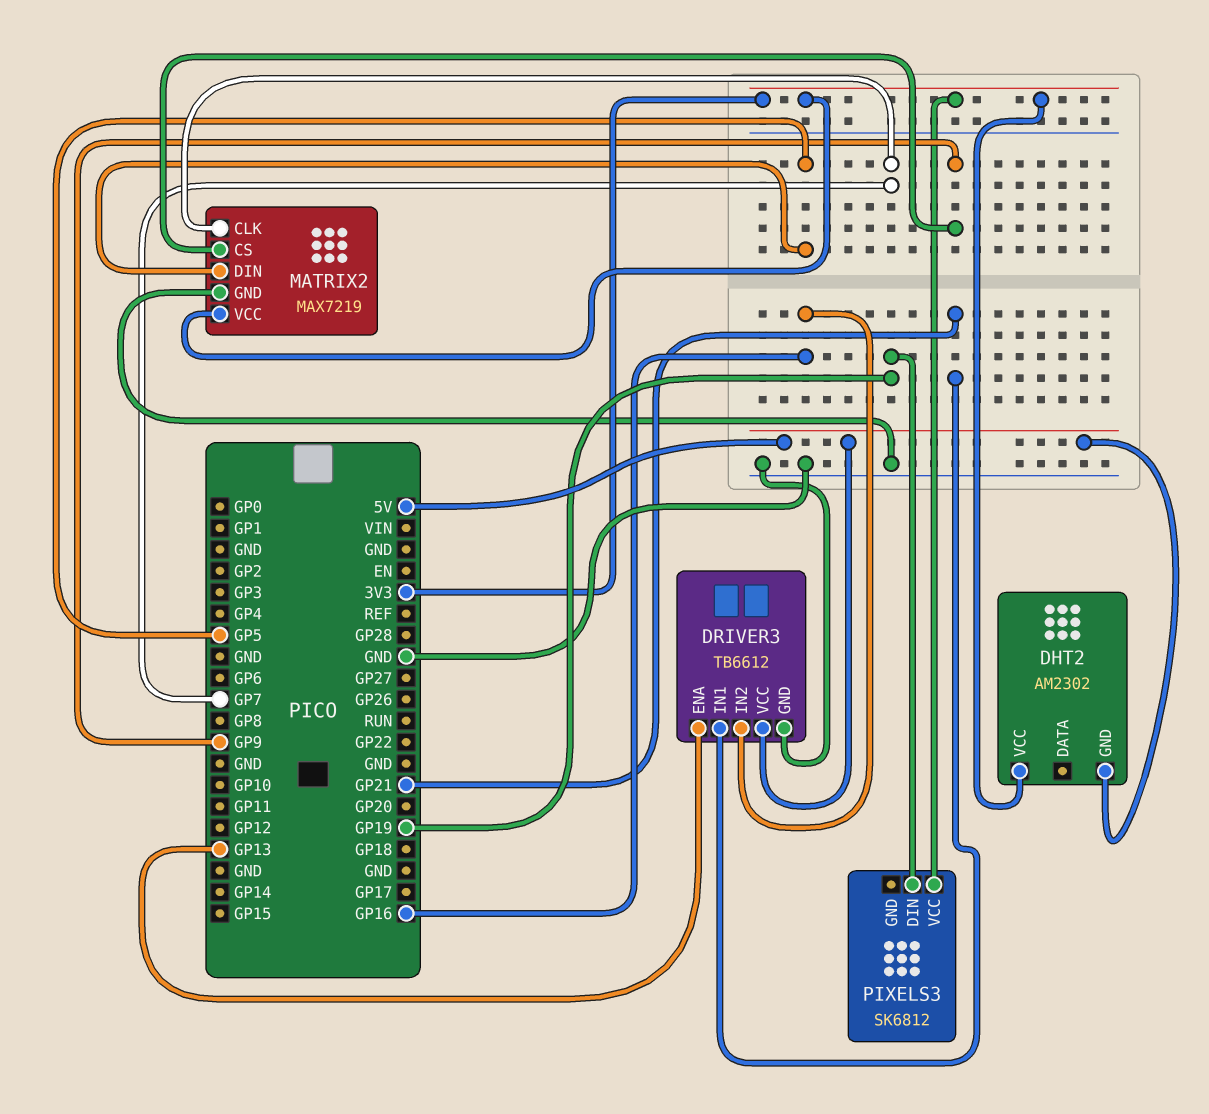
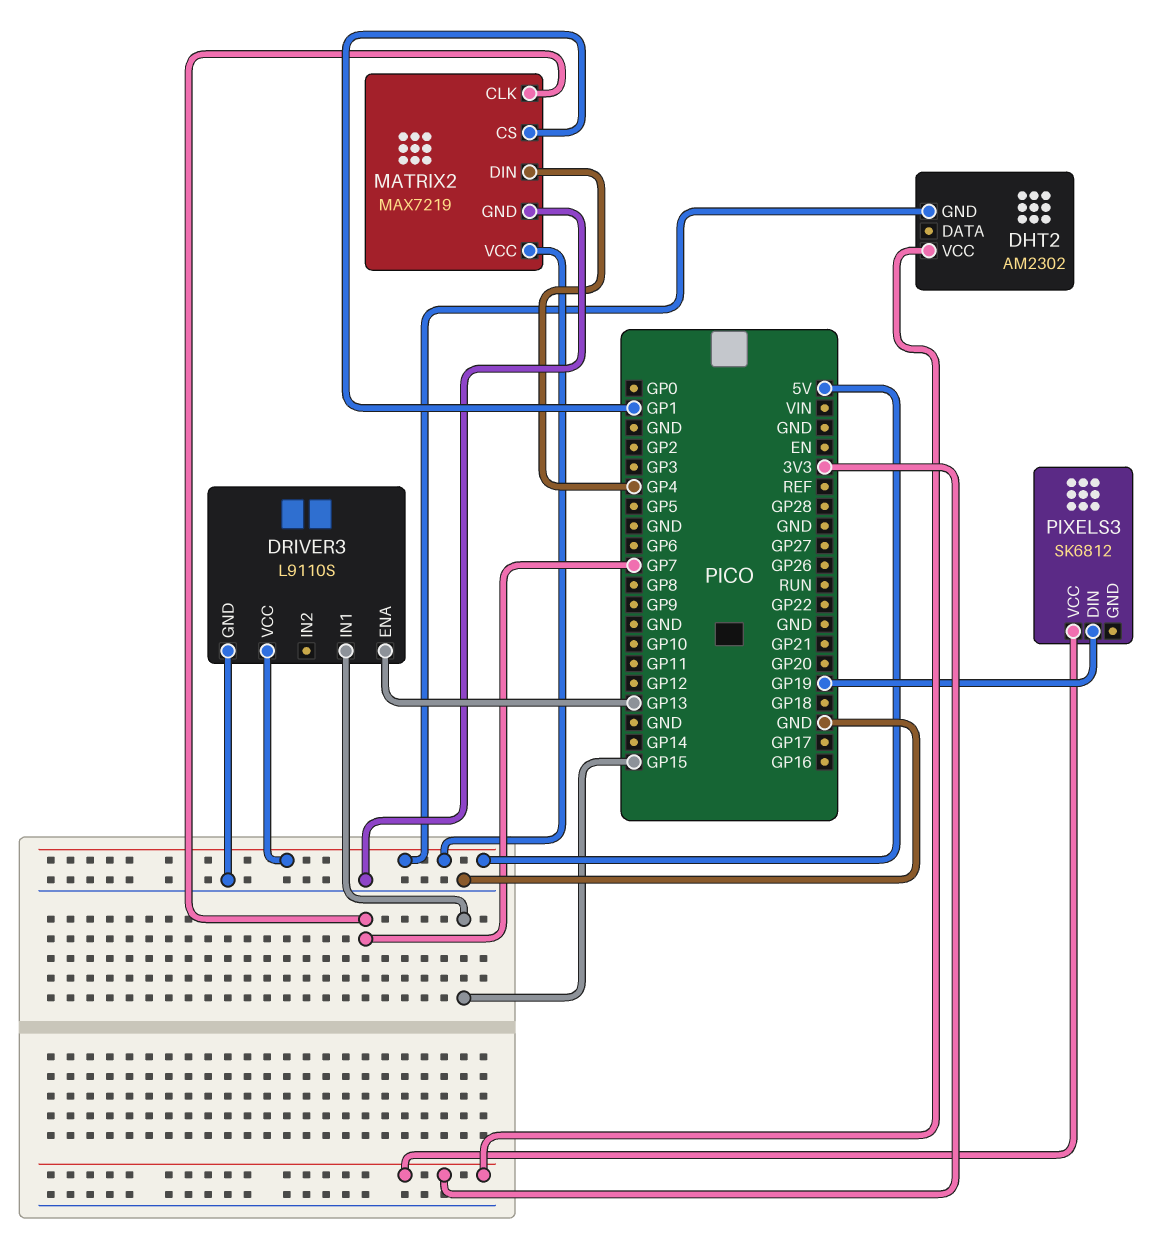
DRIVER3: TB6612 -> L9110S
DRIVER3 pin IN1: GP21 -> GP15
DRIVER3 pin IN2: GP16 -> none
MATRIX2 pin CS: GP9 -> GP1
MATRIX2 pin DIN: GP5 -> GP4
MATRIX2 pin VCC: 3V3 -> 5V

